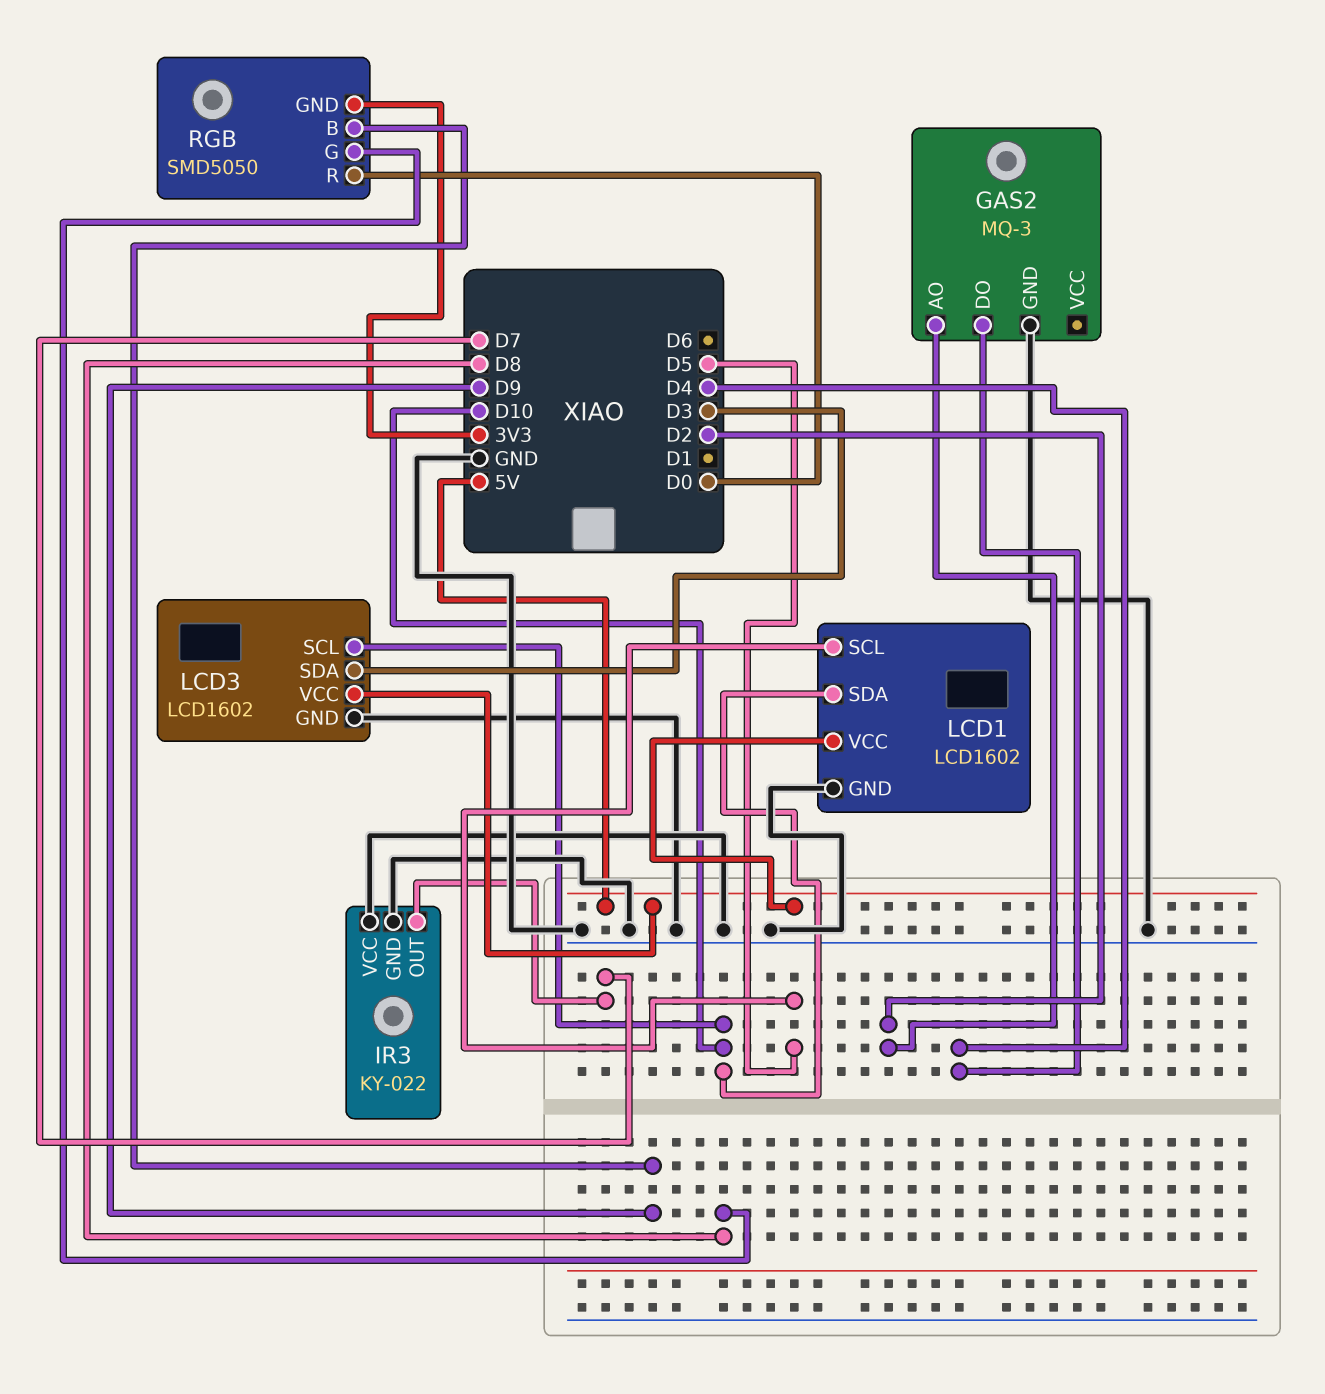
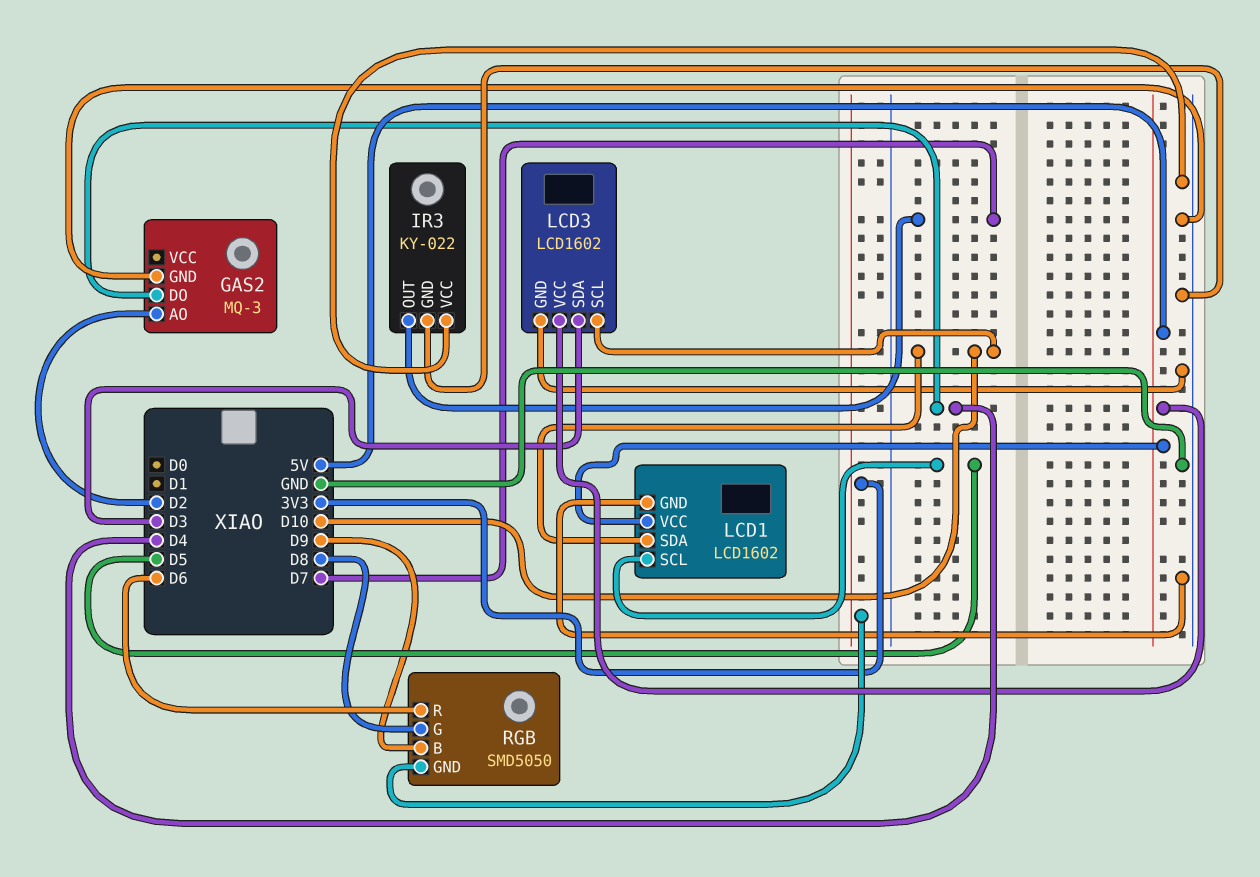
RGB pin R: D0 -> D6

